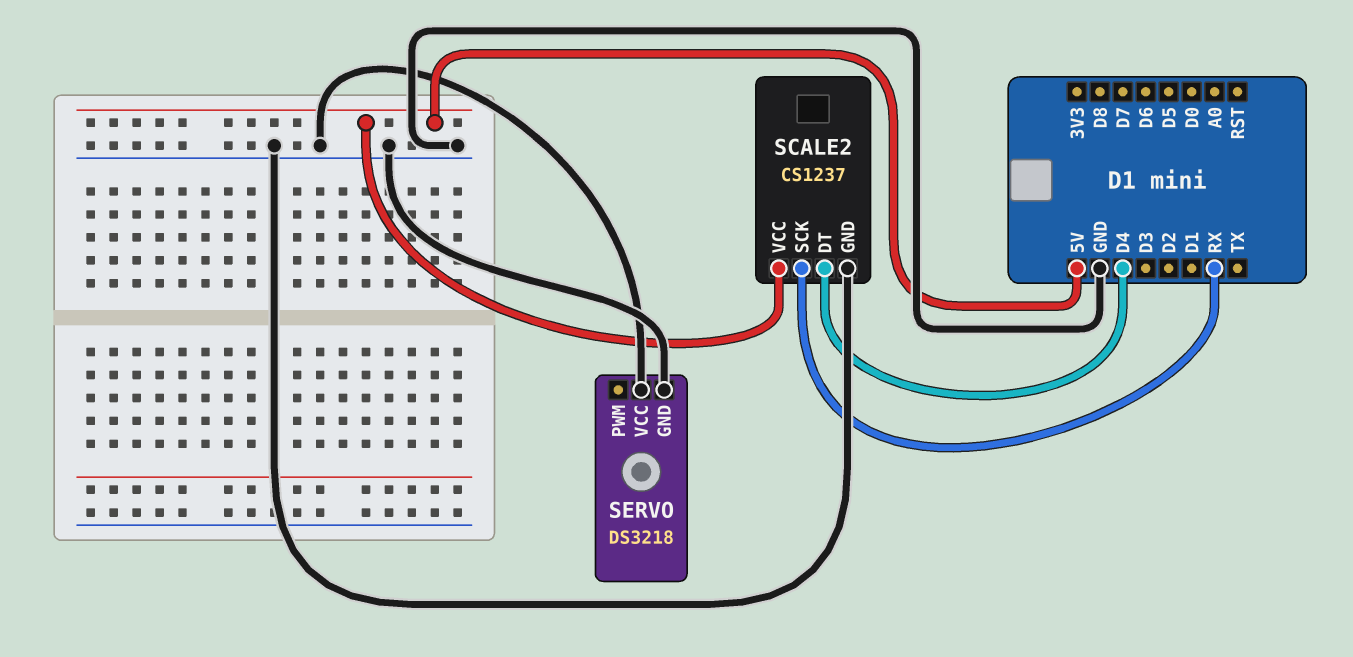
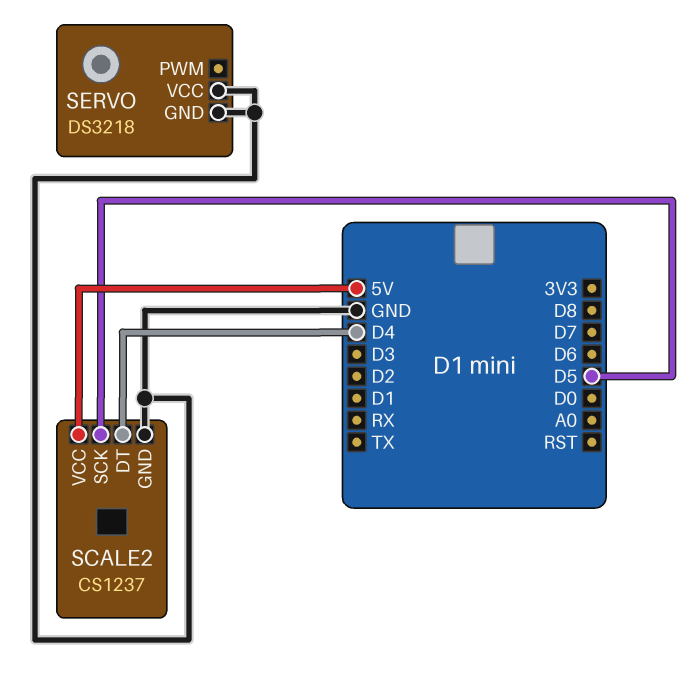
SCALE2 pin SCK: RX -> D5

